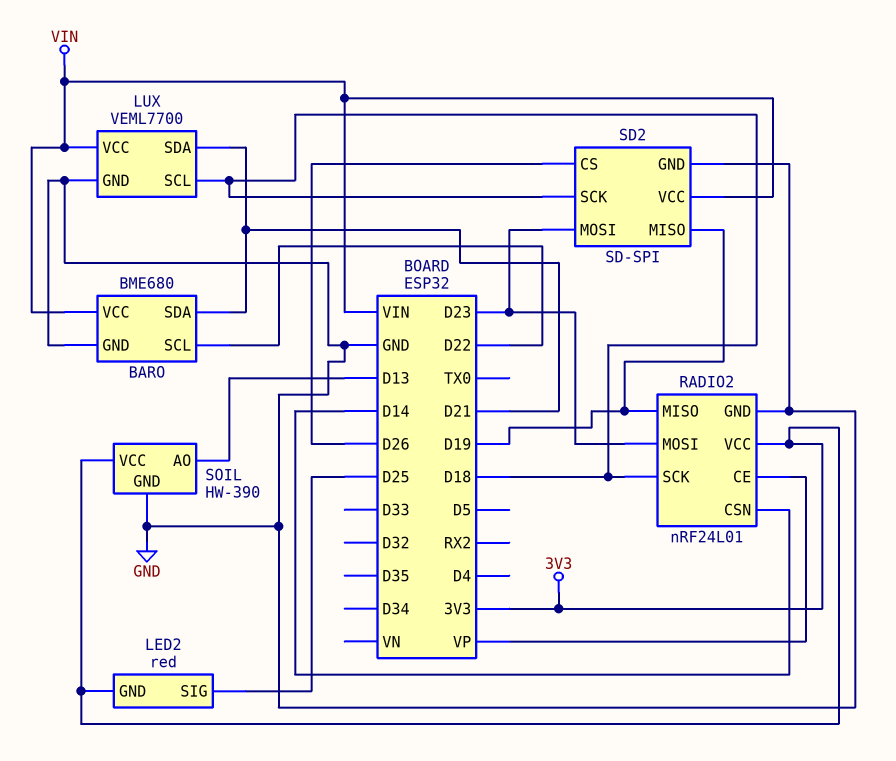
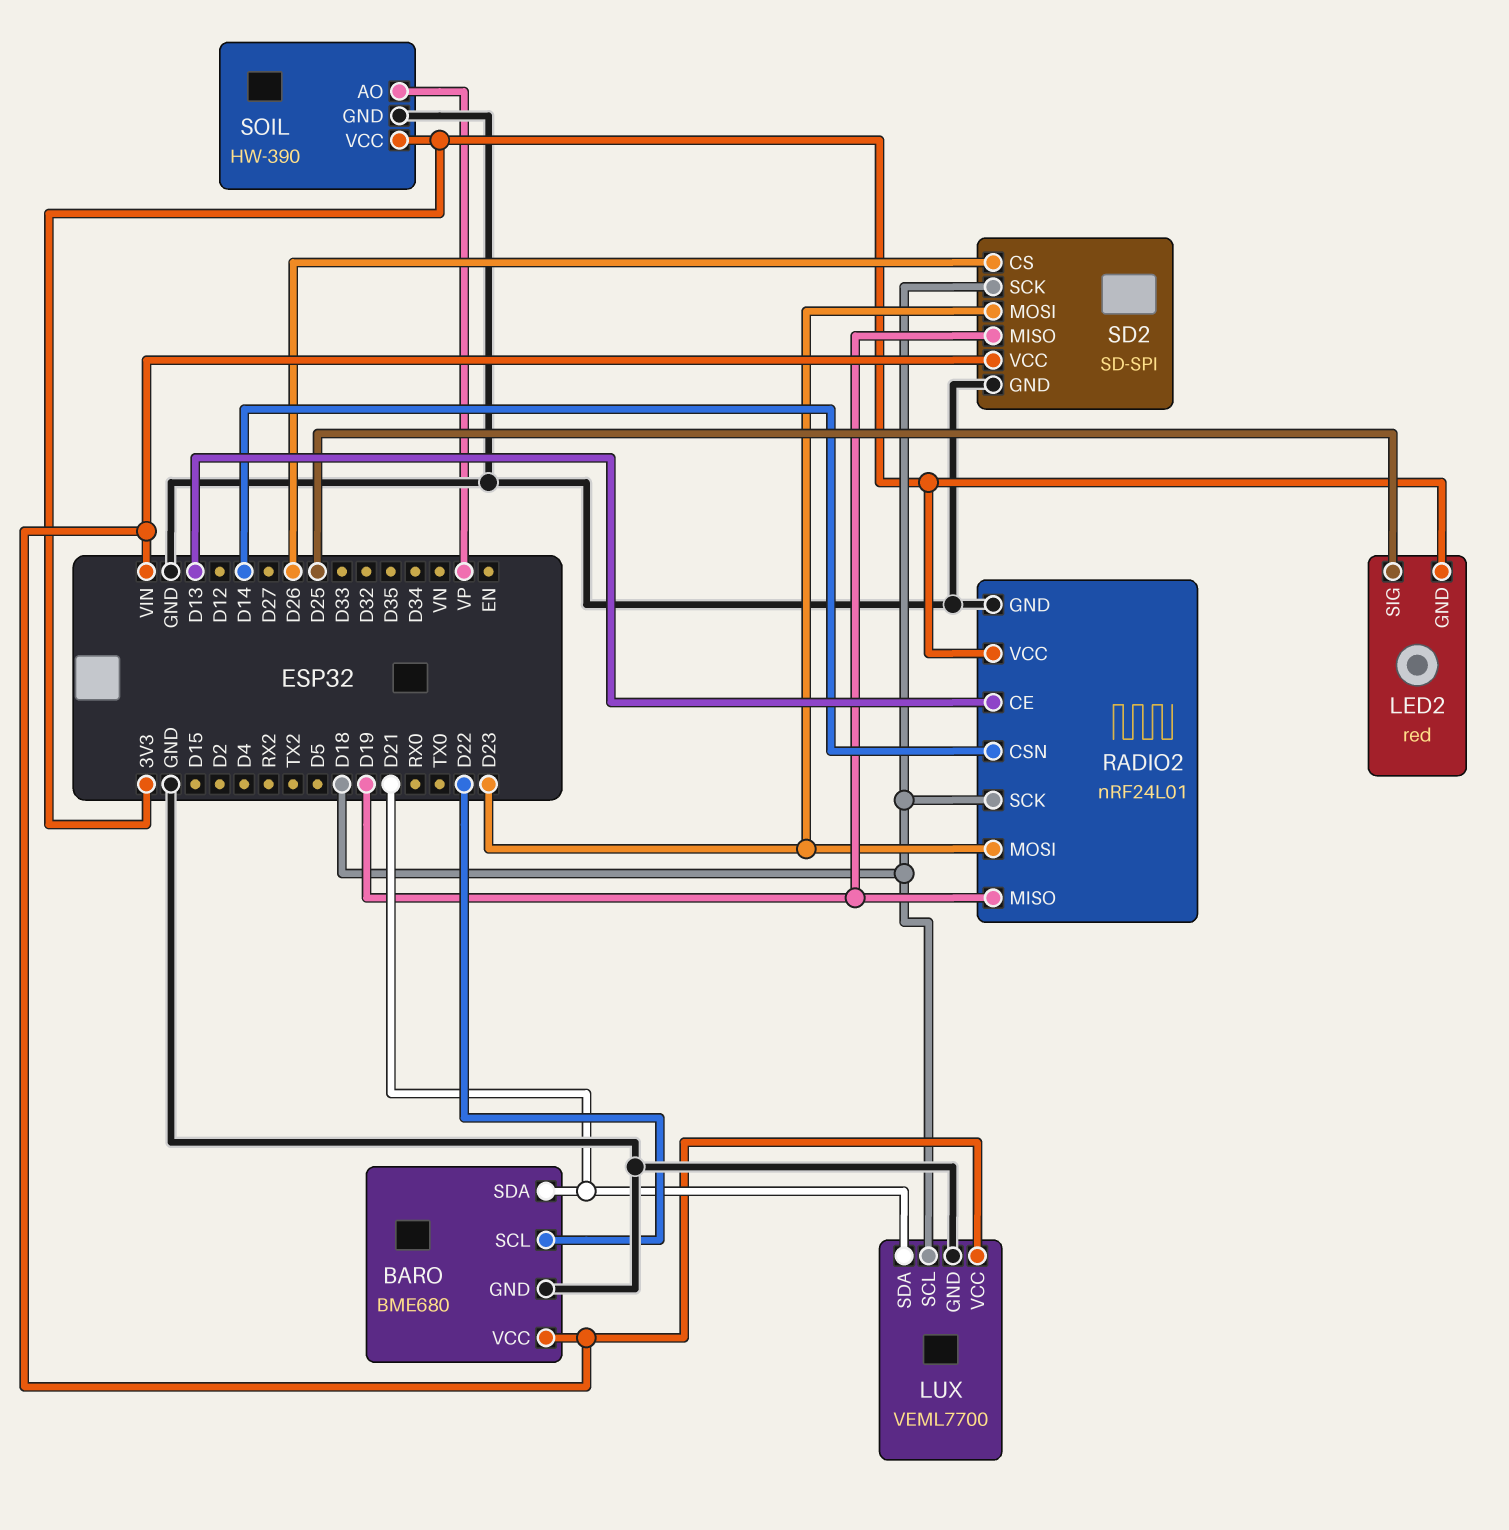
RADIO2 pin CE: VP -> D13
SOIL pin AO: D13 -> VP

